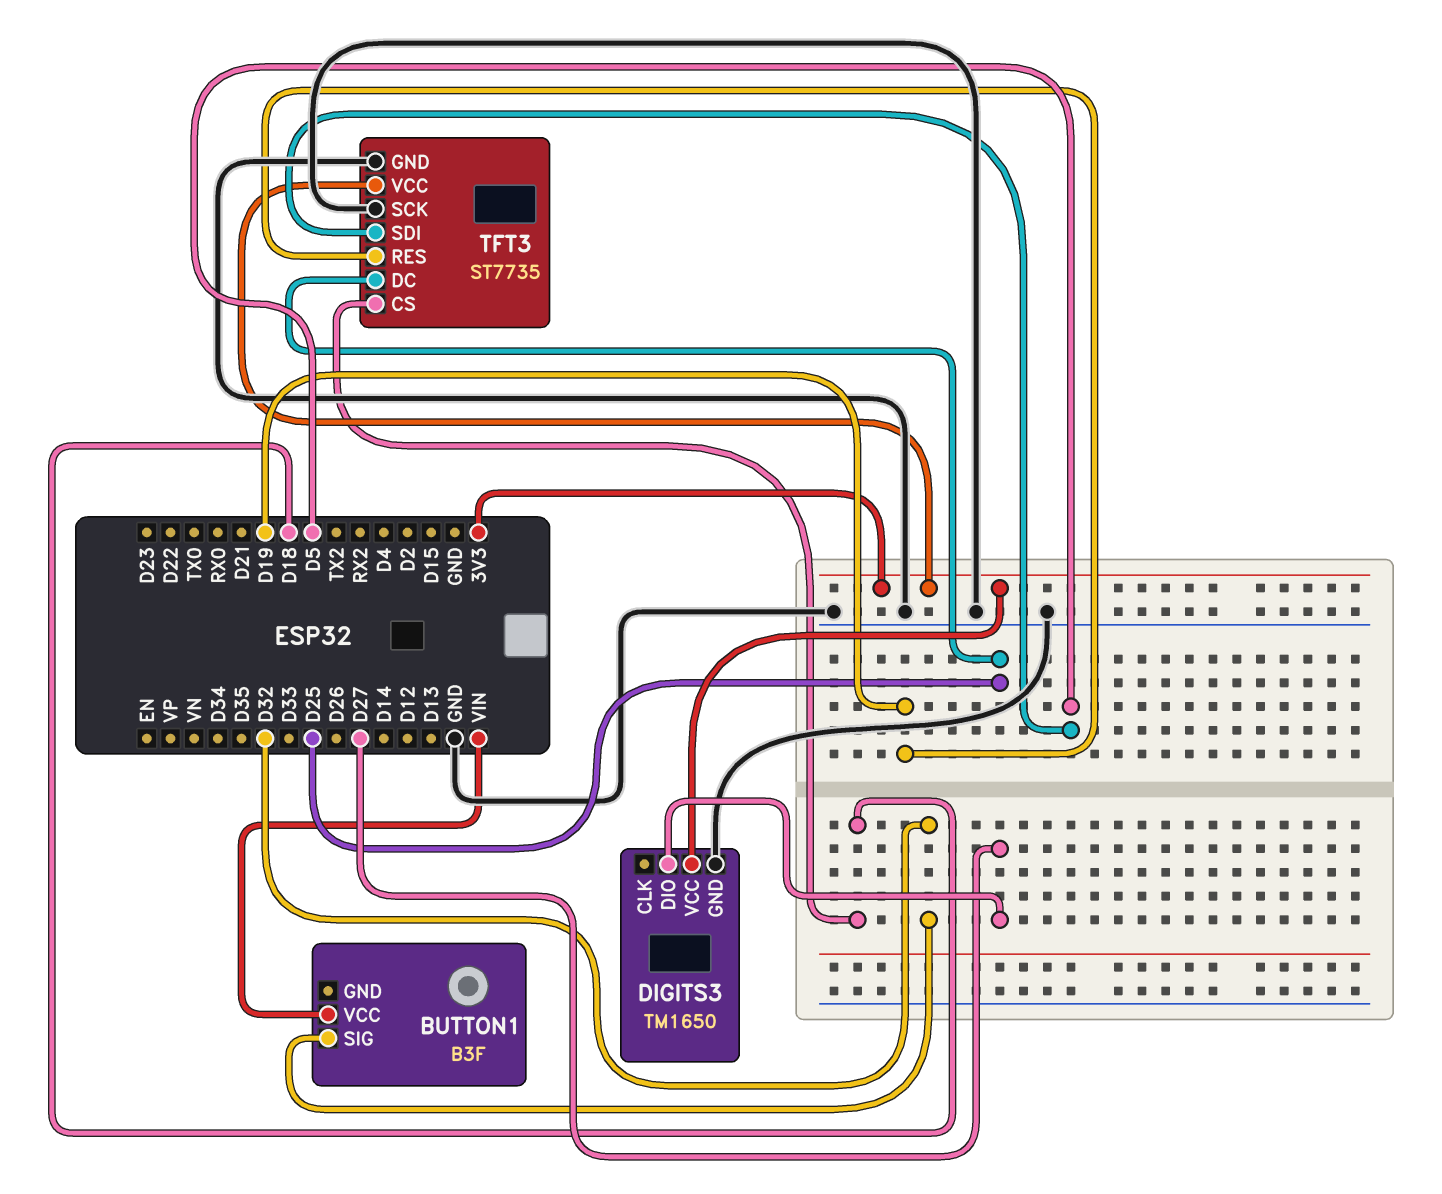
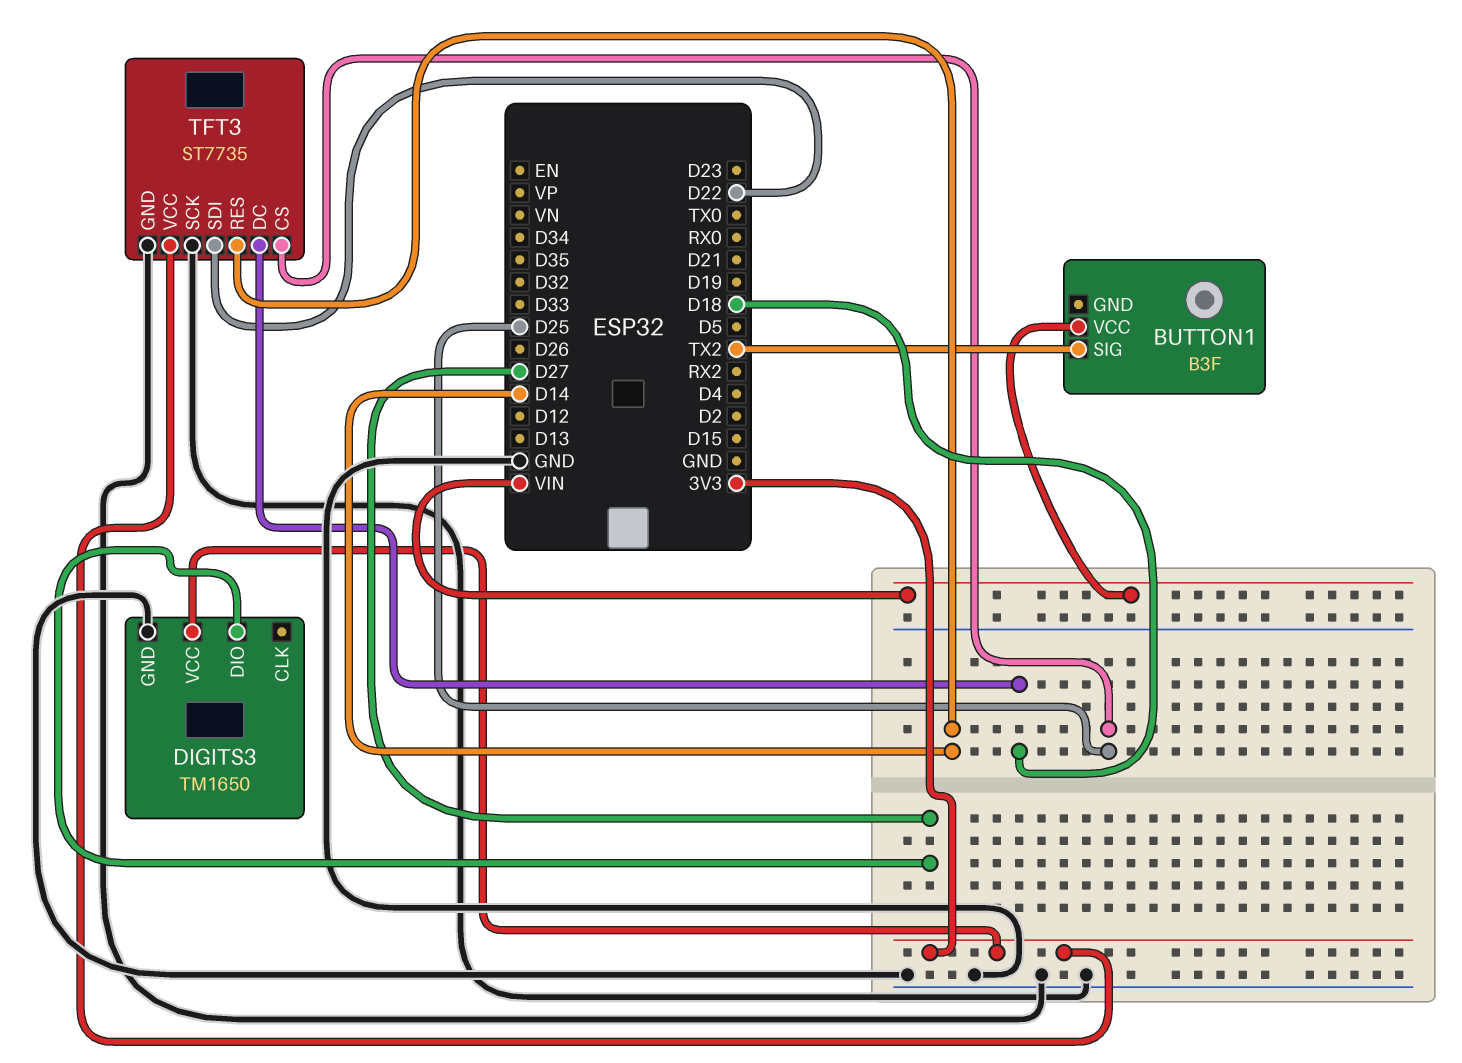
BUTTON1 pin SIG: D32 -> TX2
TFT3 pin CS: D18 -> D25
TFT3 pin DC: D25 -> D18
TFT3 pin RES: D19 -> D14
TFT3 pin SDI: D5 -> D22

